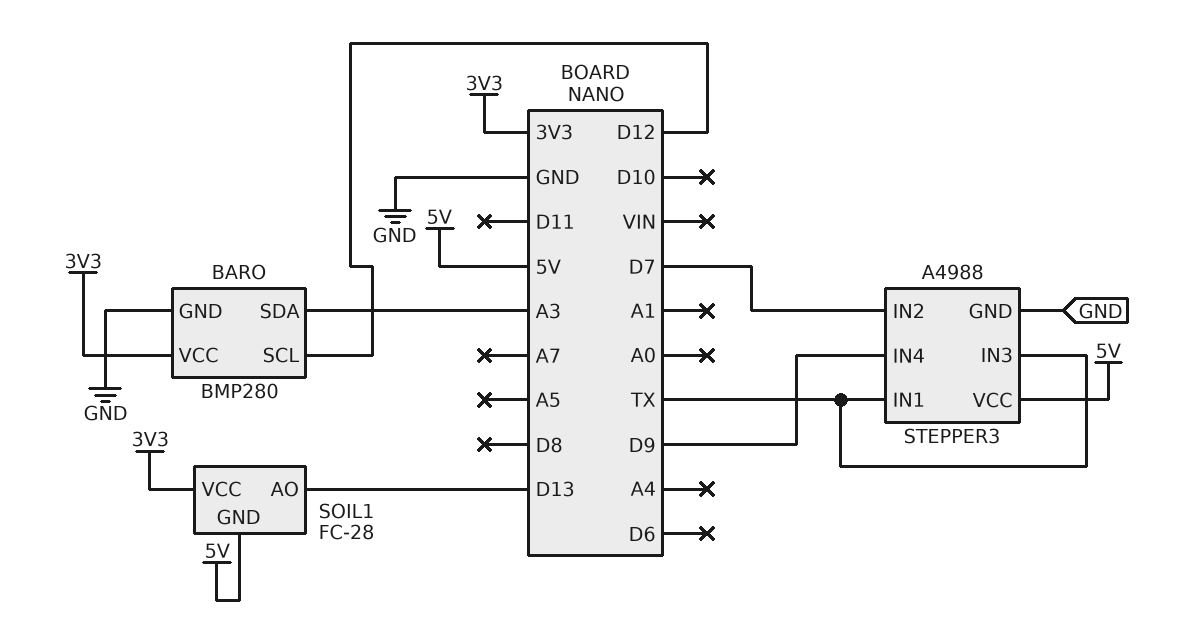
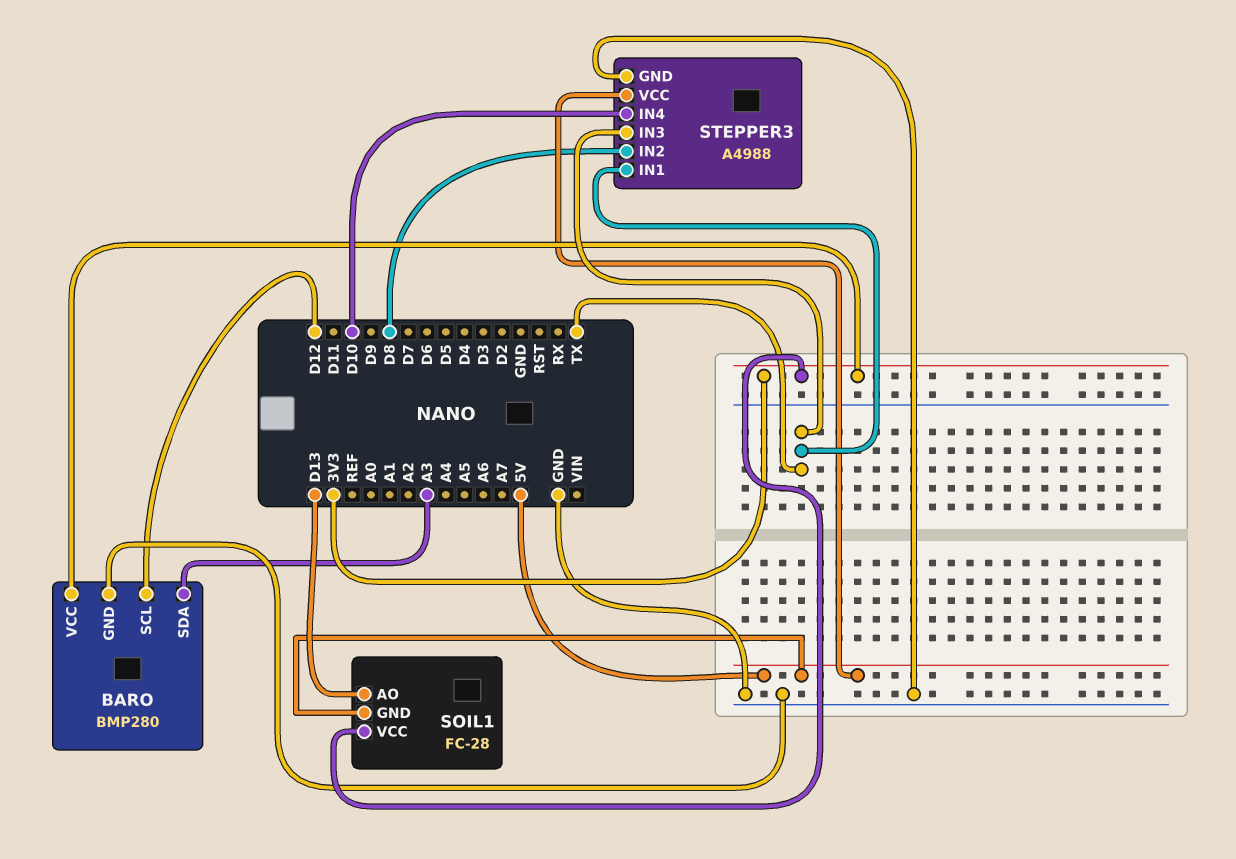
STEPPER3 pin IN2: D7 -> D8
STEPPER3 pin IN4: D9 -> D10

